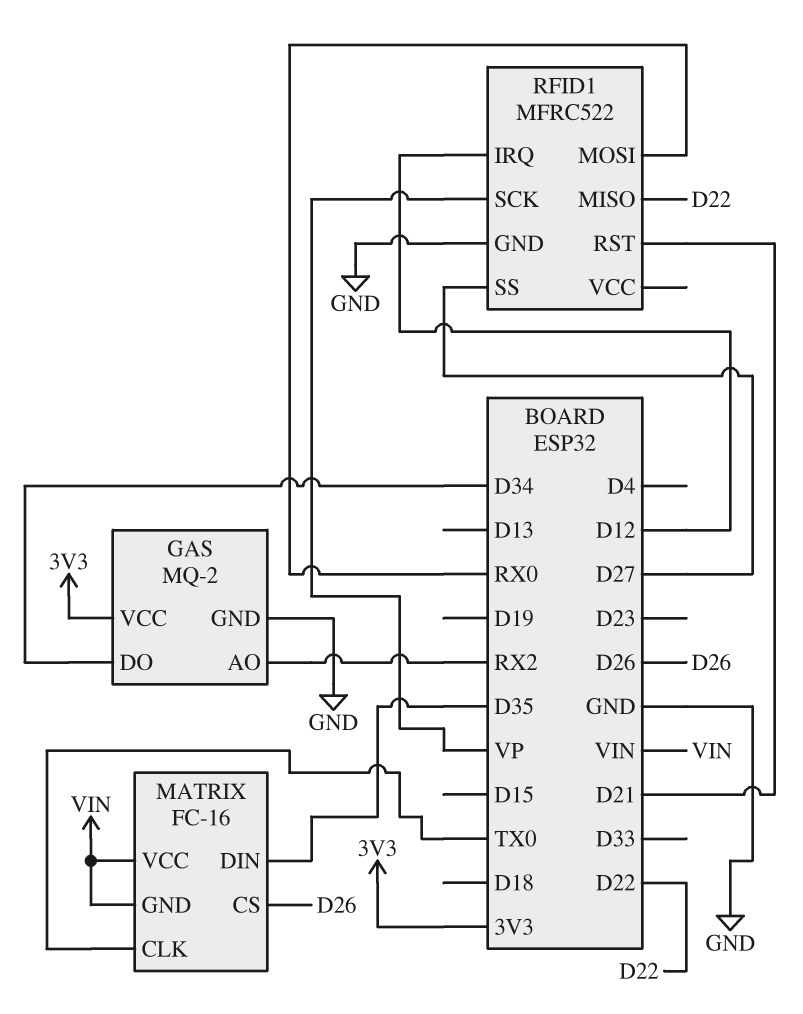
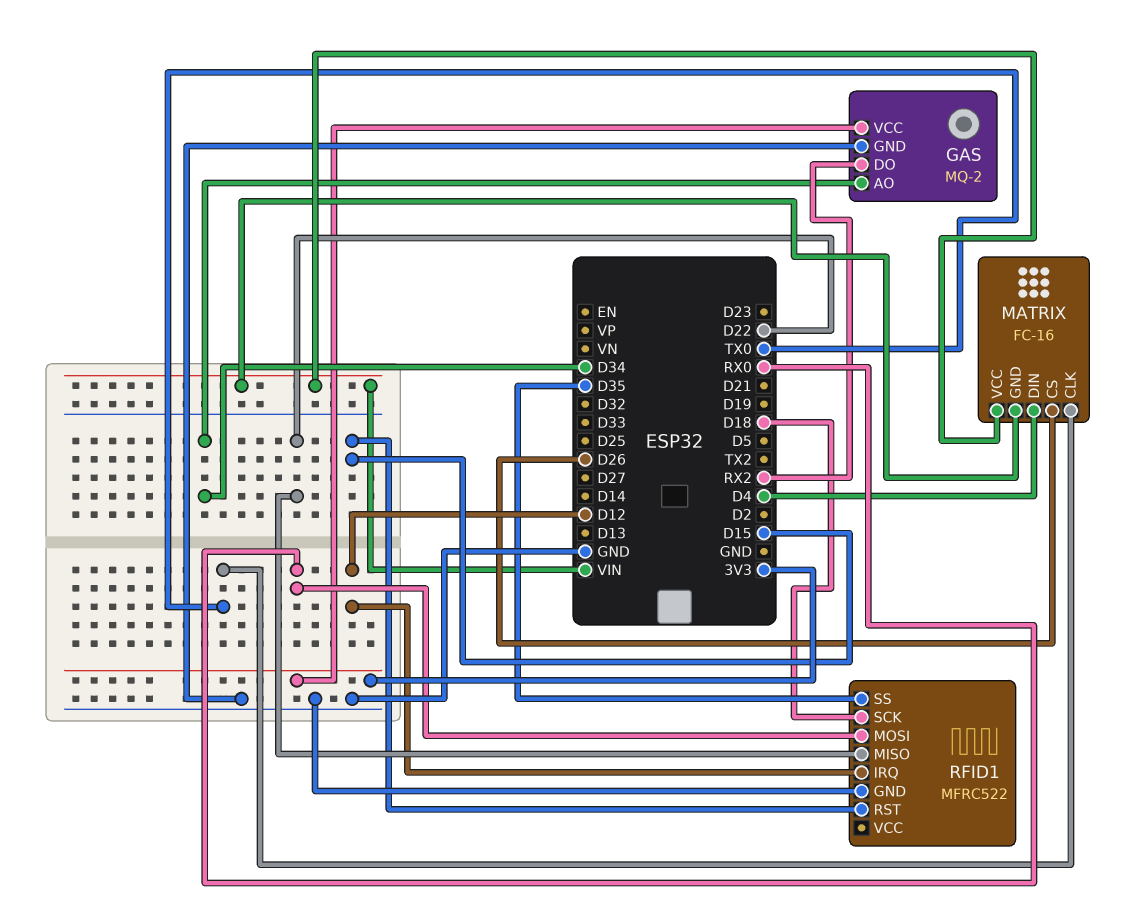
GAS pin AO: RX2 -> D34
GAS pin DO: D34 -> RX2
MATRIX pin DIN: D35 -> D4
RFID1 pin RST: D21 -> D15
RFID1 pin SCK: VP -> D18
RFID1 pin SS: D27 -> D35

